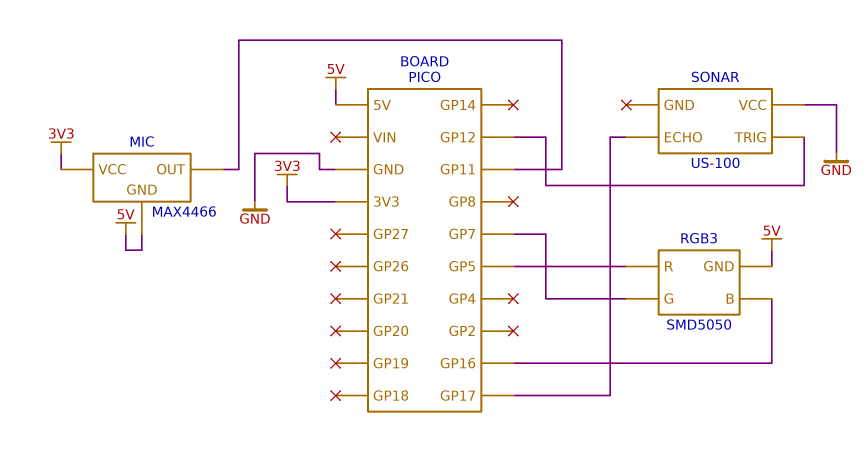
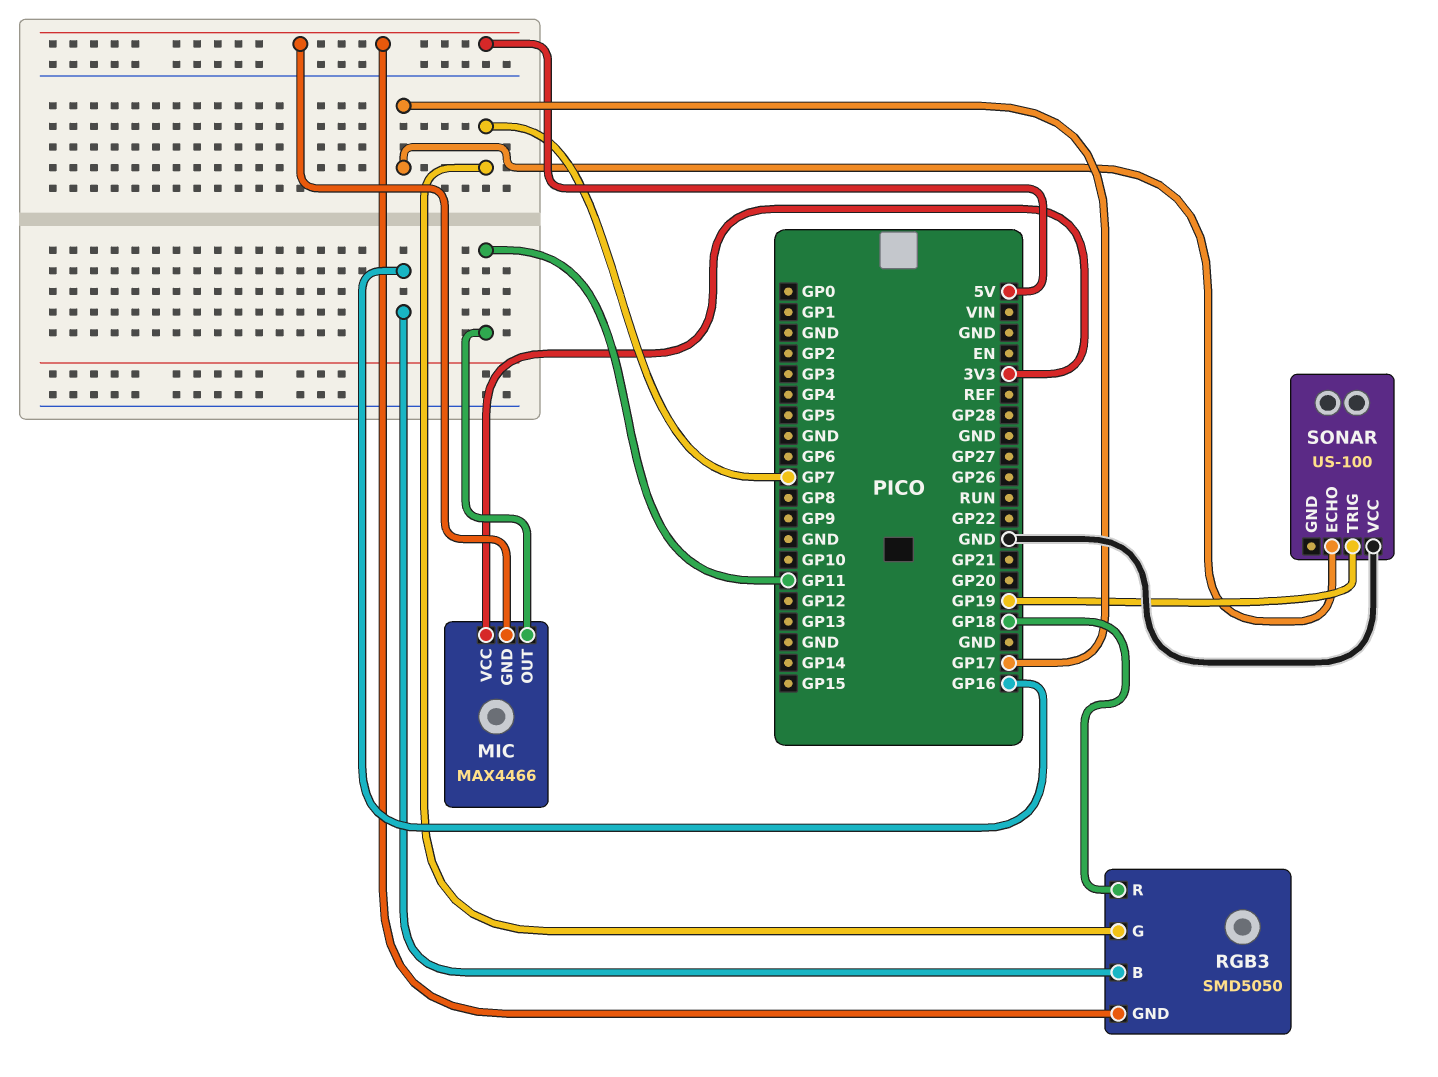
RGB3 pin R: GP5 -> GP18
SONAR pin TRIG: GP12 -> GP19

